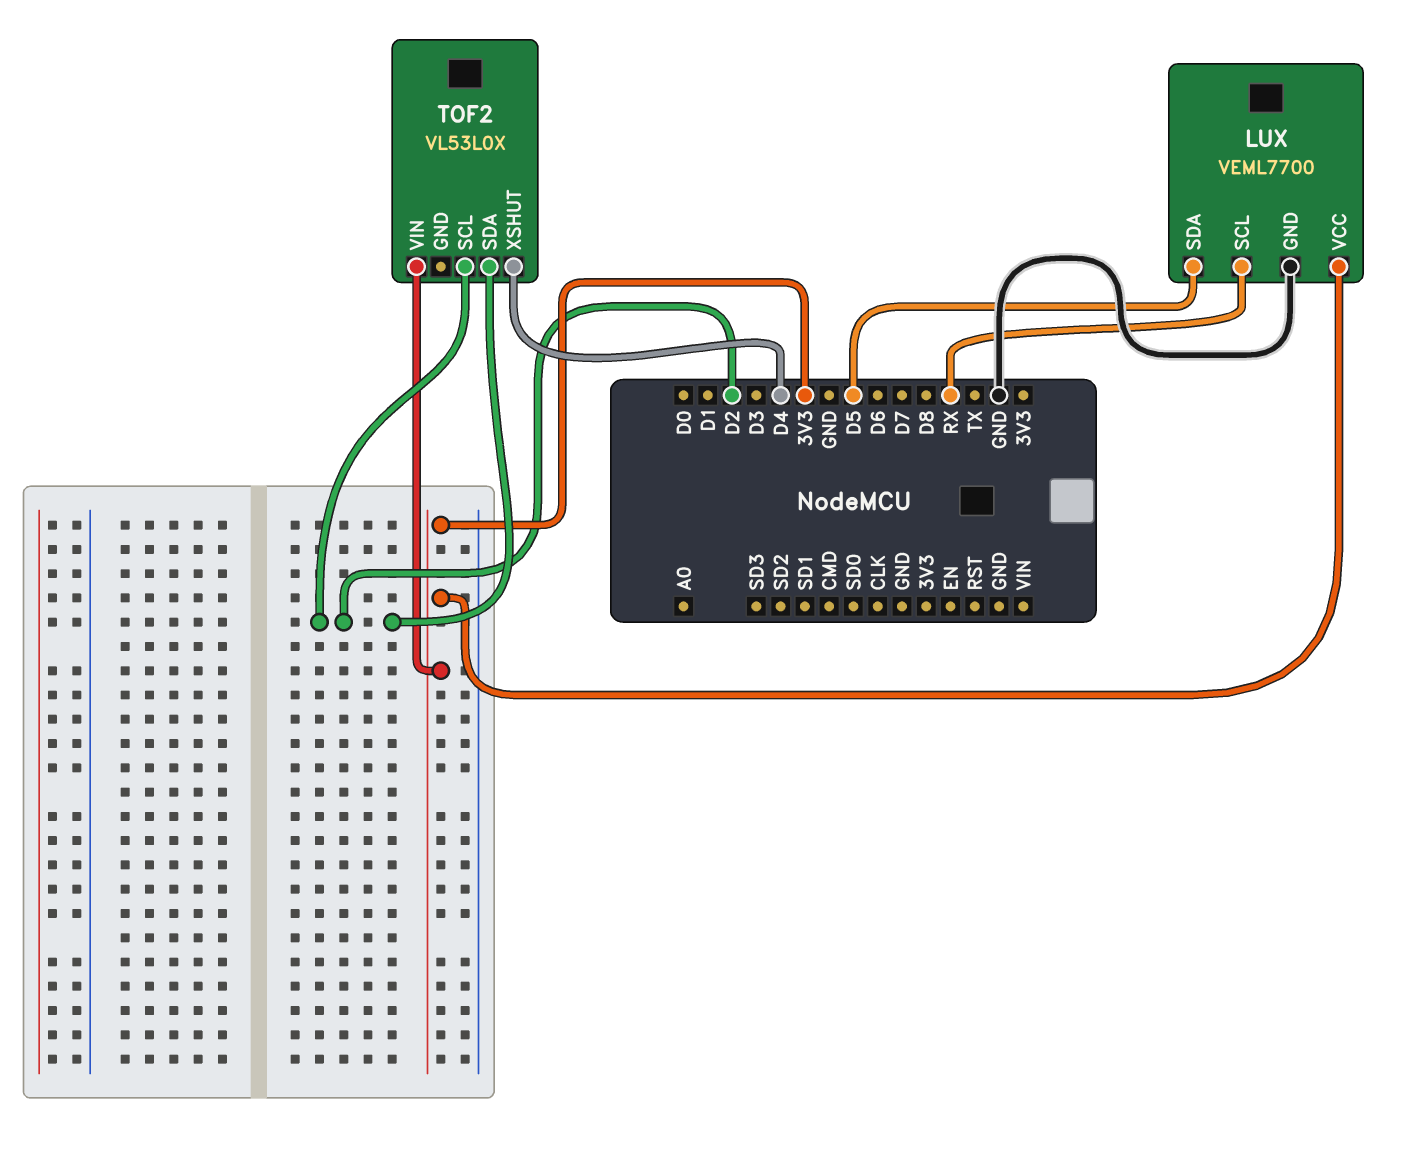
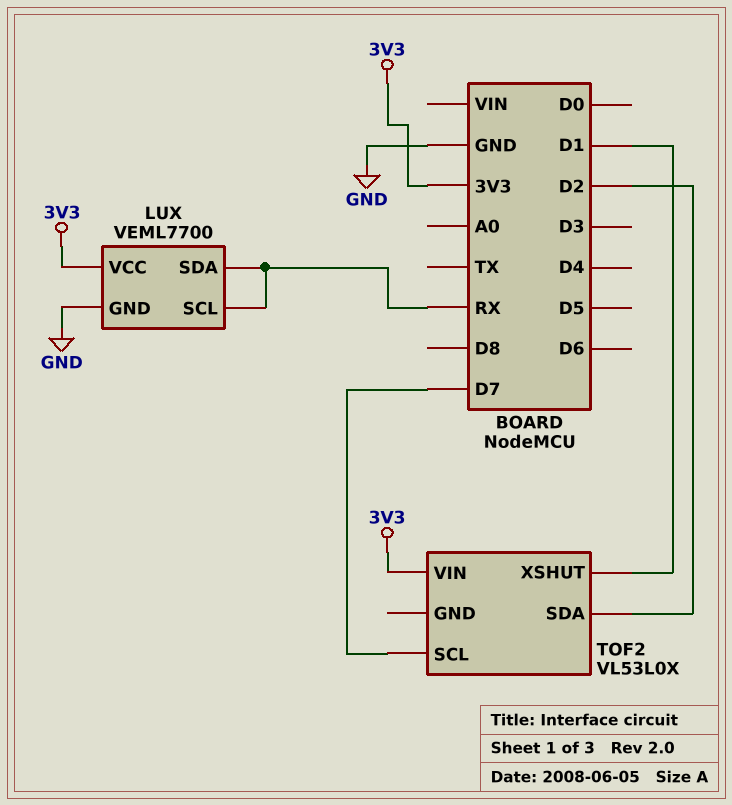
LUX pin SDA: D5 -> RX
TOF2 pin SCL: D2 -> D7
TOF2 pin XSHUT: D4 -> D1

